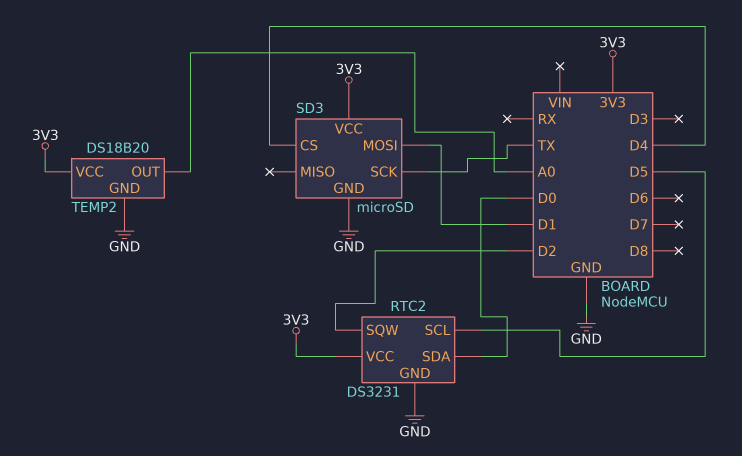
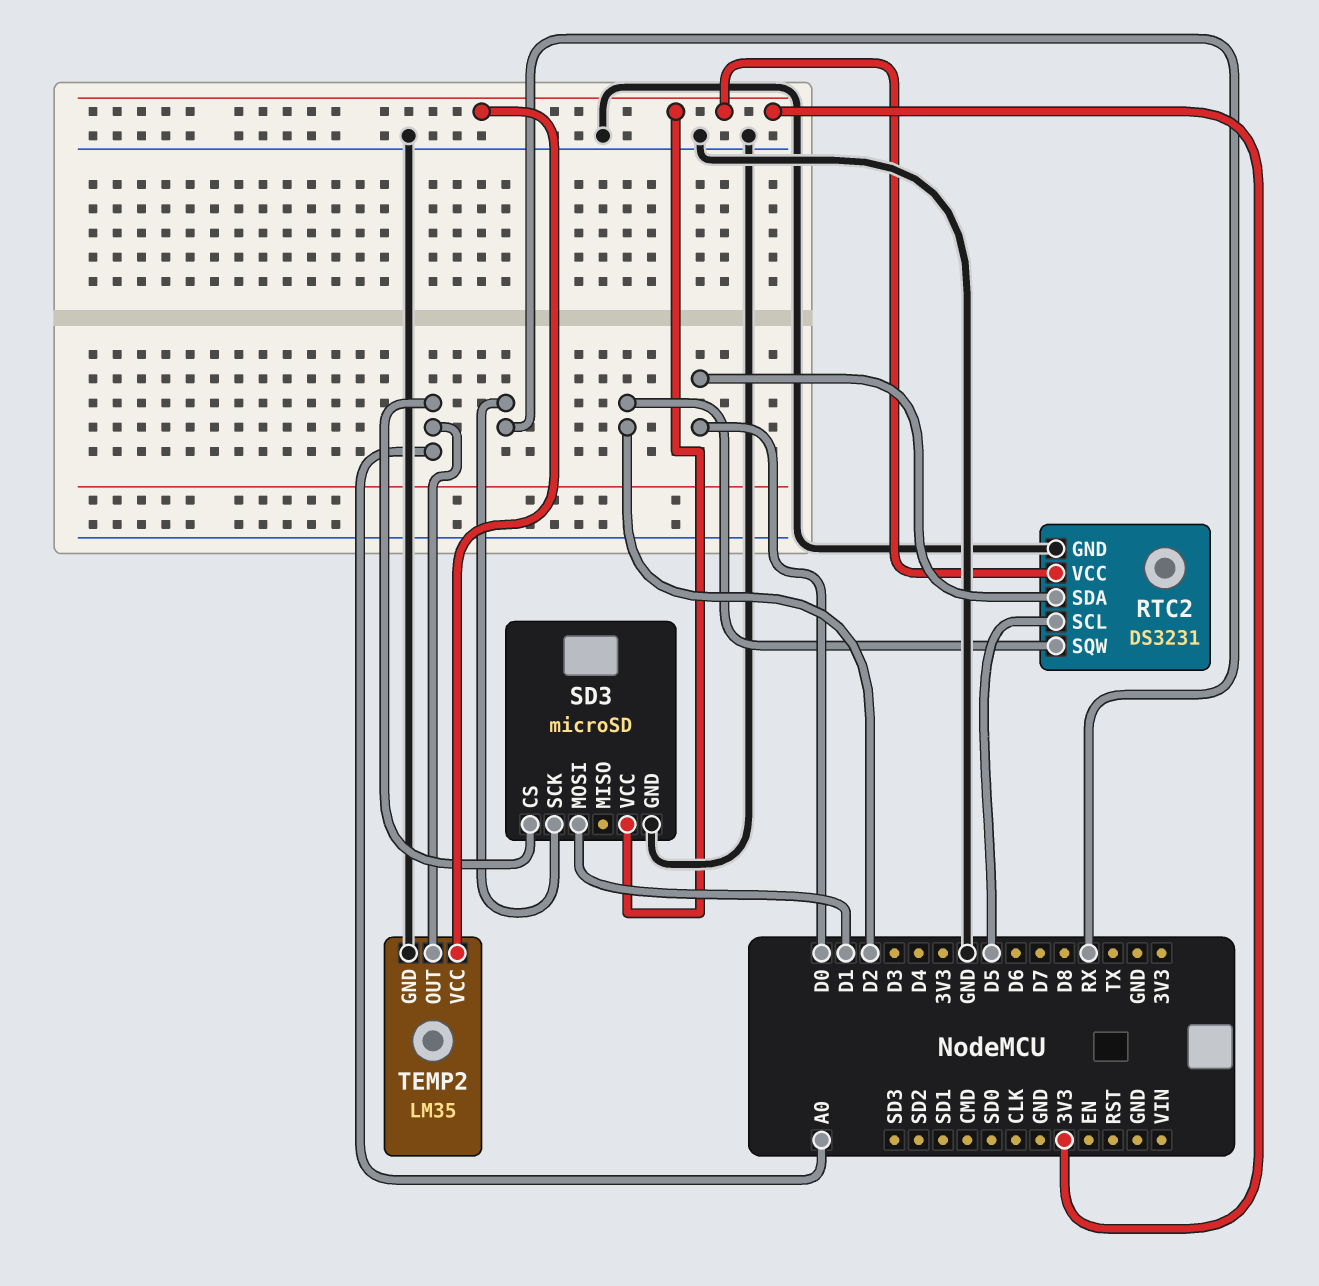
SD3 pin CS: D4 -> A0
SD3 pin SCK: TX -> RX
TEMP2: DS18B20 -> LM35

